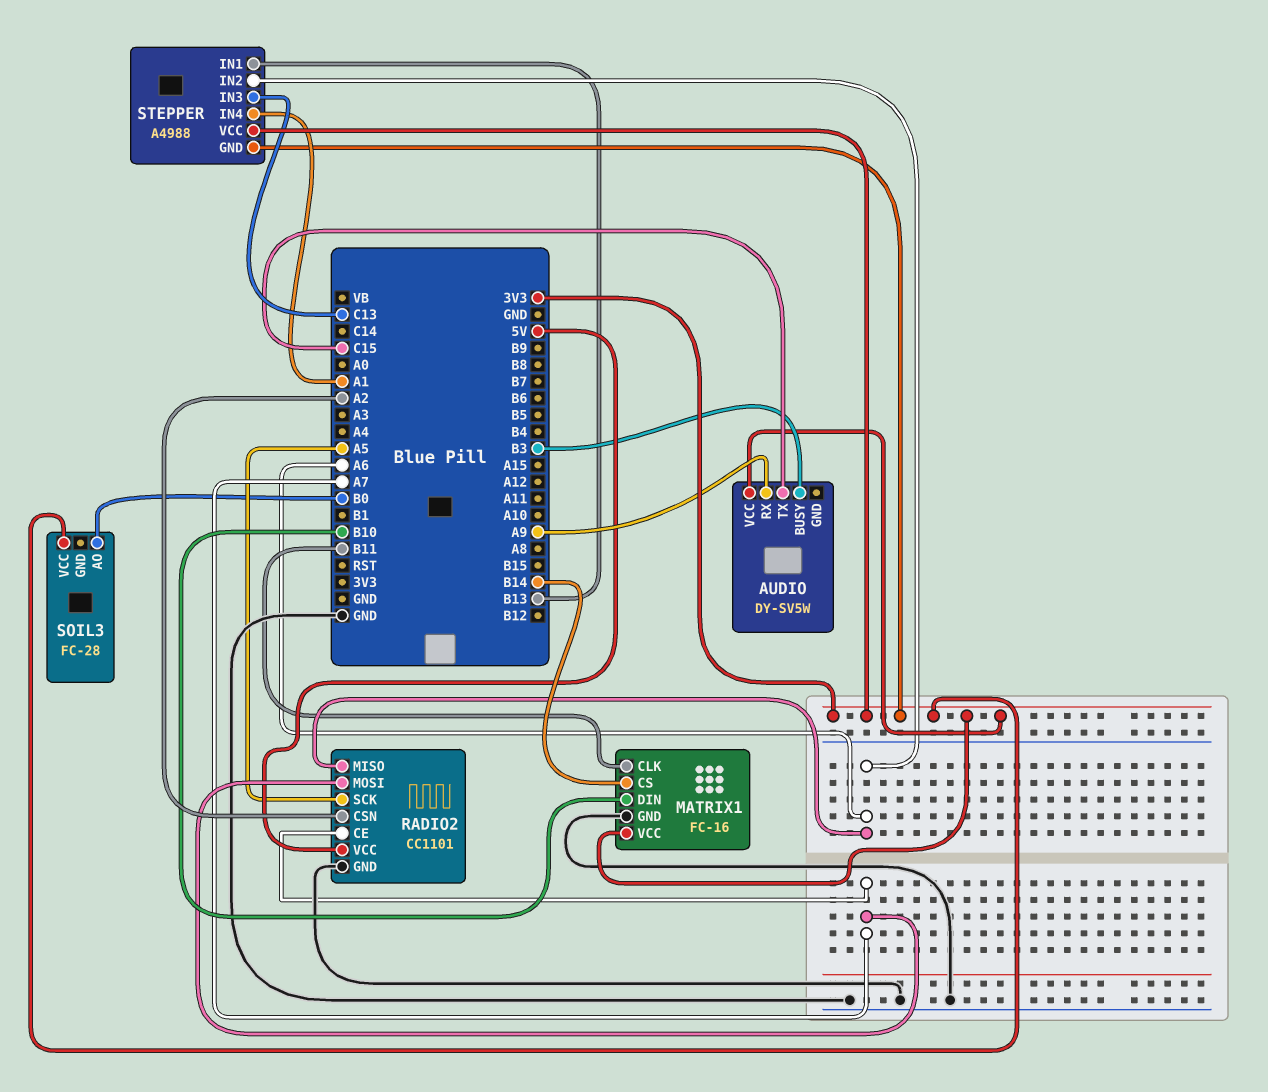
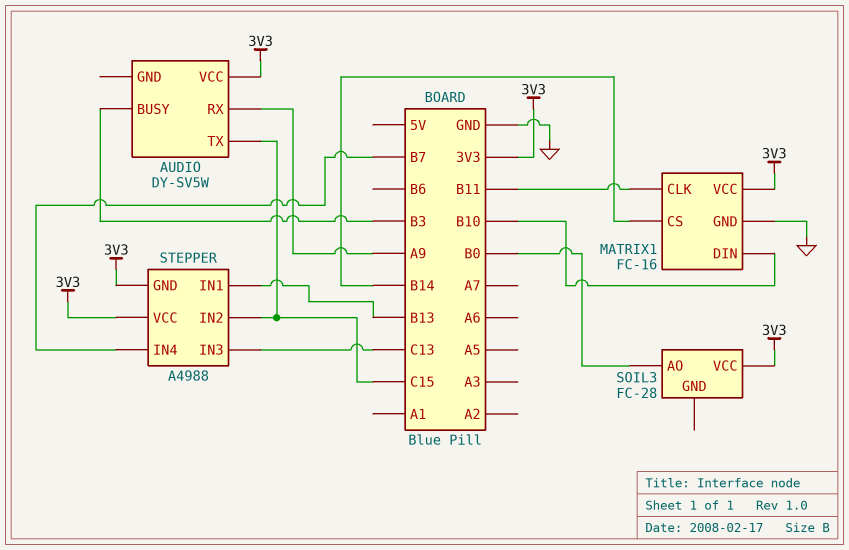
RADIO2: CC1101 -> none
RADIO2 pin CE: A7 -> none
RADIO2 pin CSN: A2 -> none
RADIO2 pin GND: GND -> none
RADIO2 pin MISO: A6 -> none
RADIO2 pin MOSI: A7 -> none
RADIO2 pin SCK: A5 -> none
RADIO2 pin VCC: 5V -> none
STEPPER pin IN2: A6 -> C15
STEPPER pin IN4: A1 -> B7

